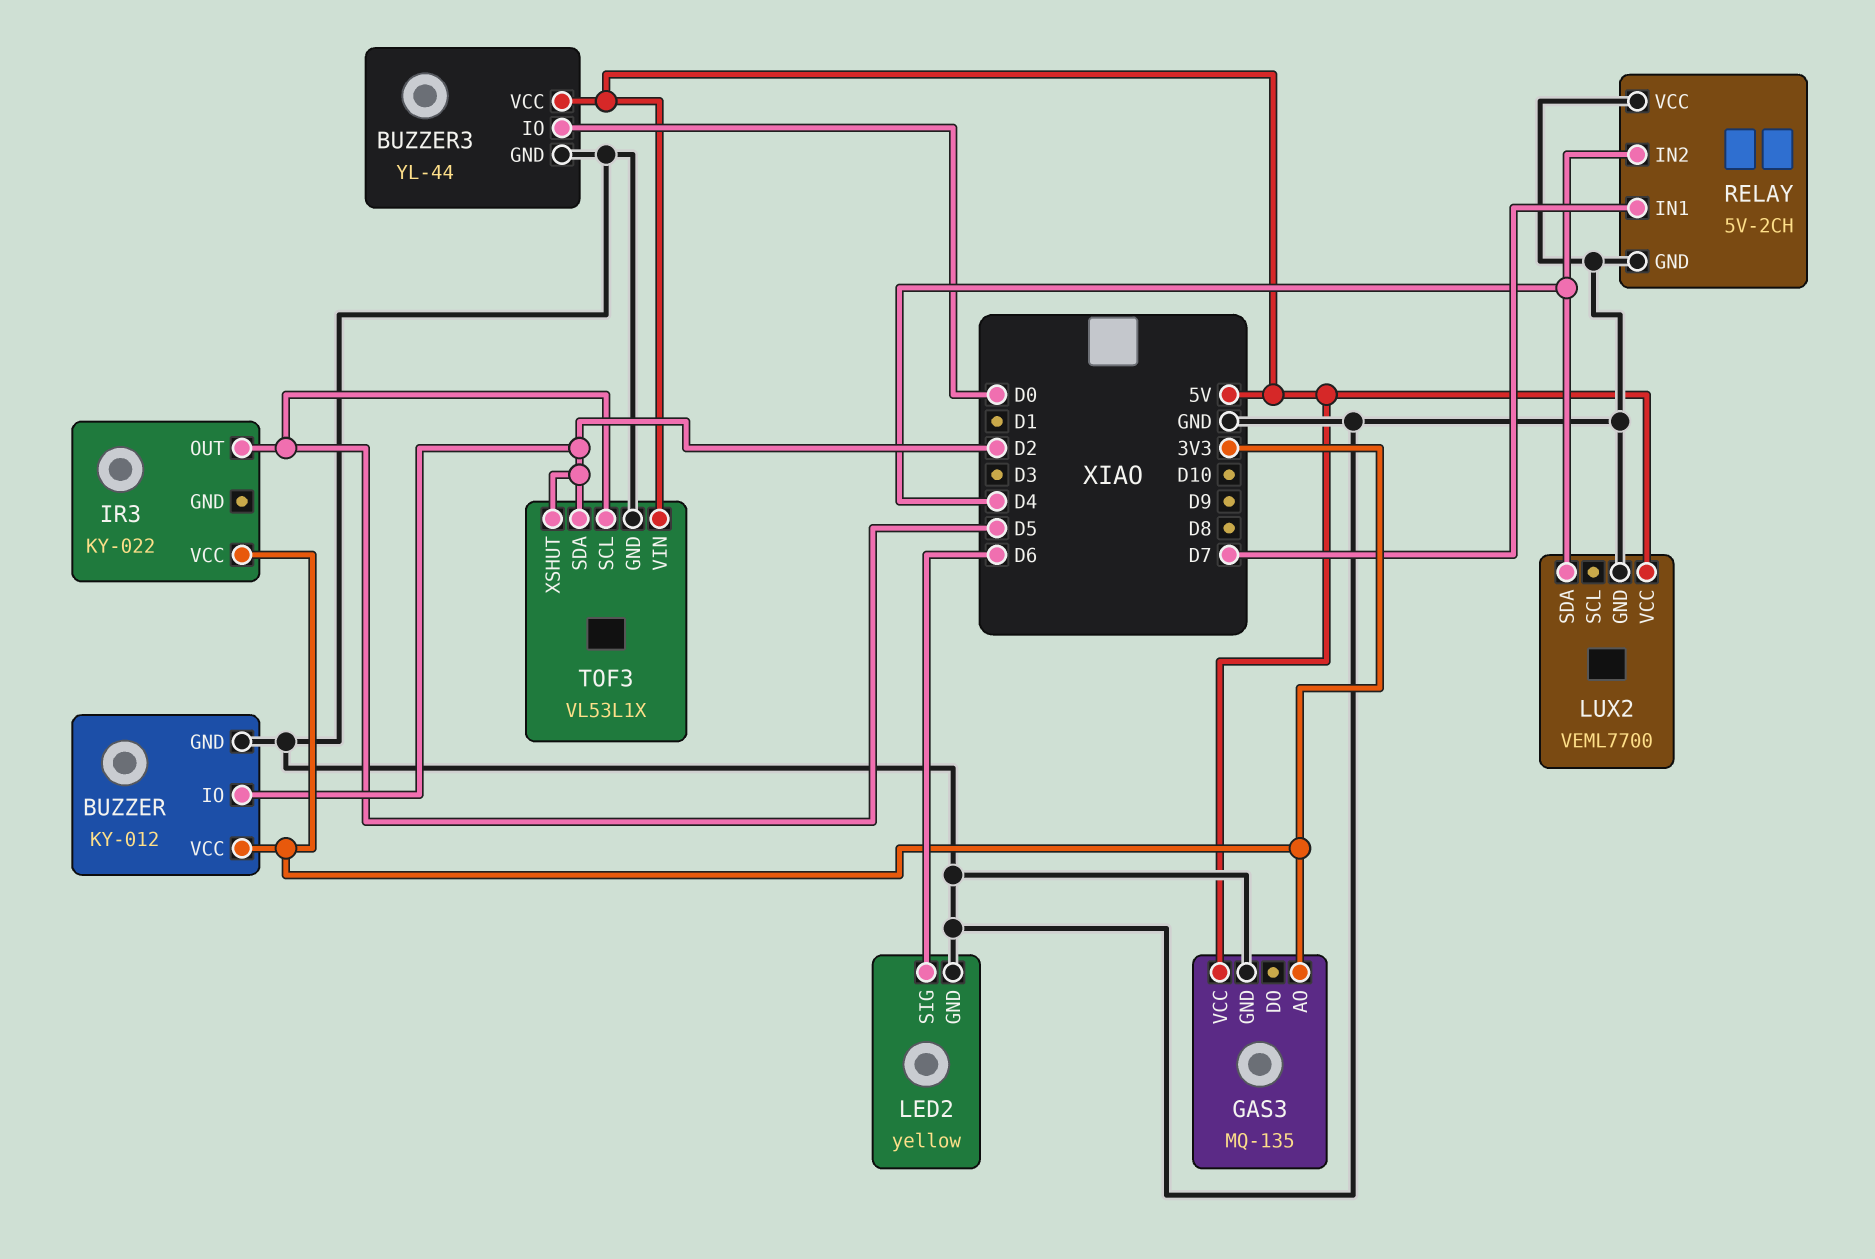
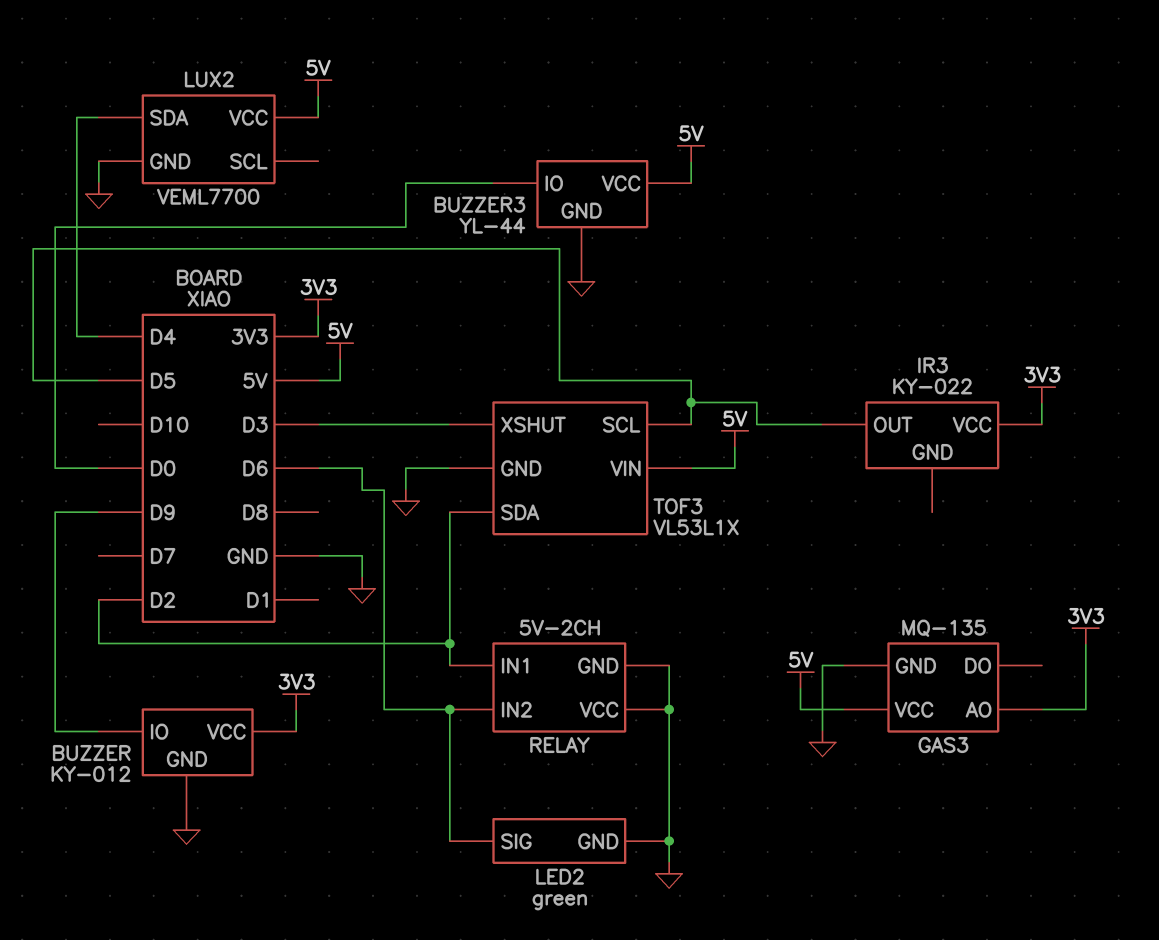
BUZZER pin IO: D2 -> D9
LED2: yellow -> green
RELAY pin IN1: D7 -> D2
RELAY pin IN2: D4 -> D6
TOF3 pin XSHUT: D2 -> D3

